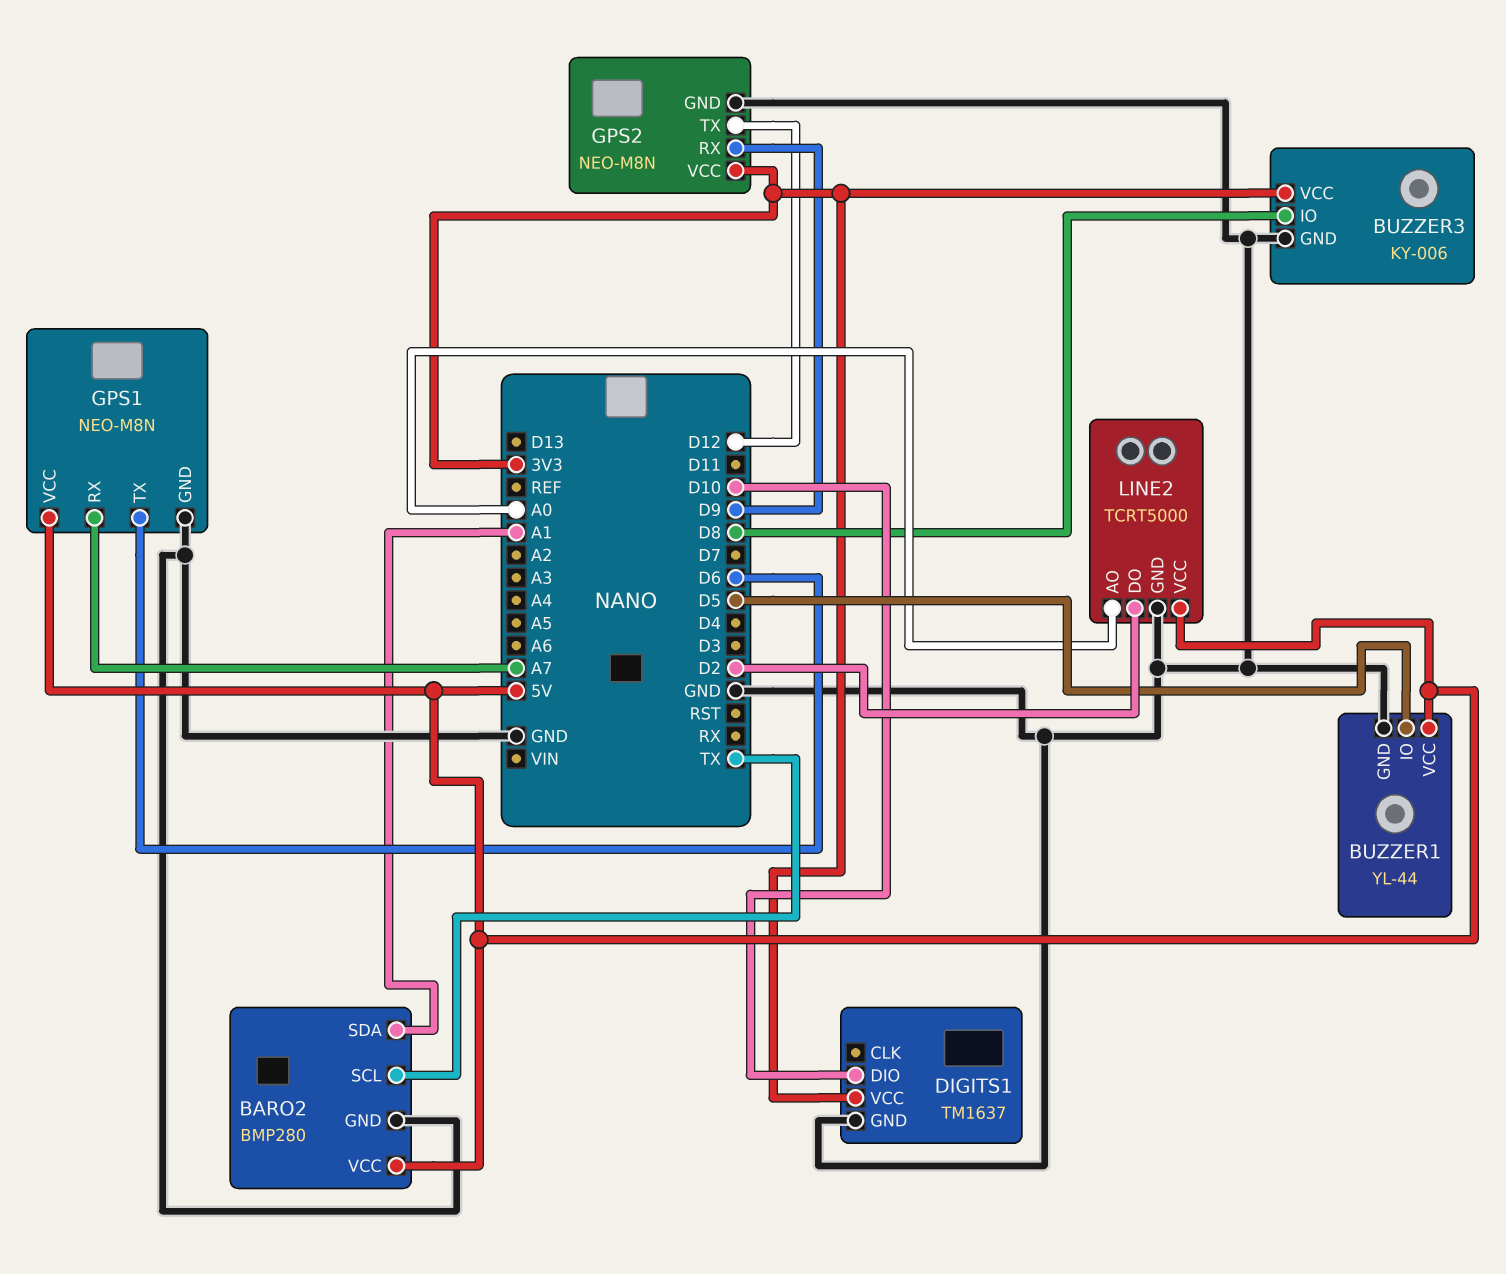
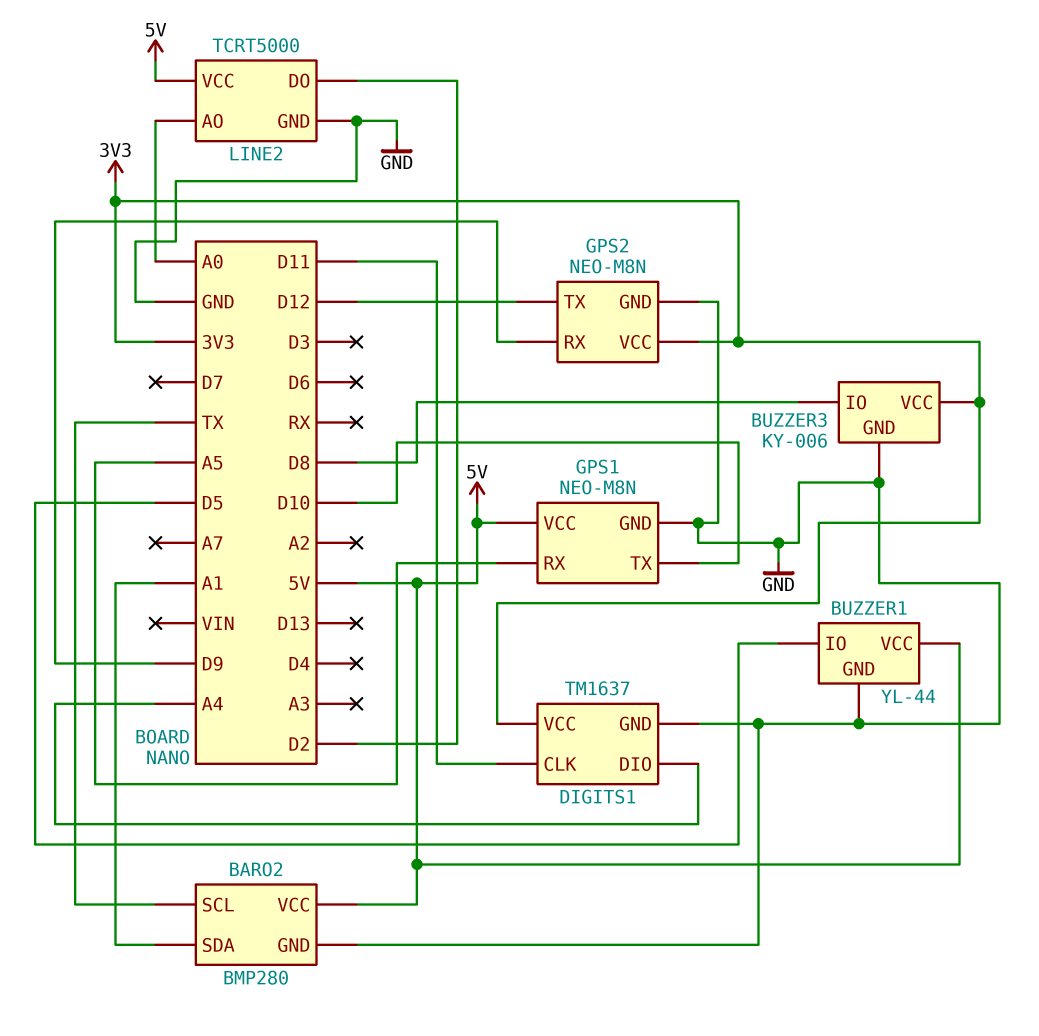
DIGITS1 pin CLK: none -> D11
DIGITS1 pin DIO: D10 -> A4
GPS1 pin RX: A7 -> A5
GPS1 pin TX: D6 -> D10

